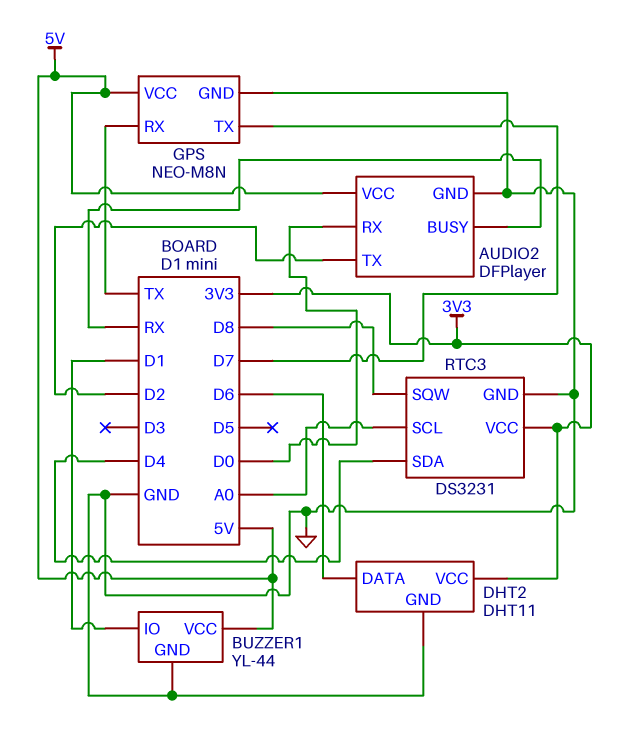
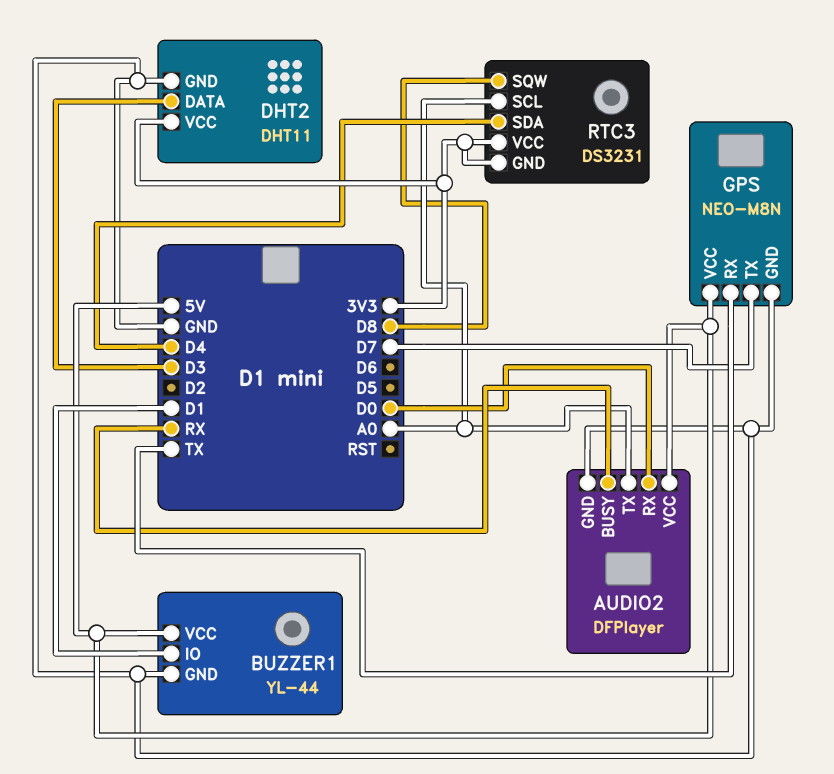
AUDIO2 pin TX: D2 -> A0
DHT2 pin DATA: D6 -> D3
RTC3 pin GND: GND -> 3V3

